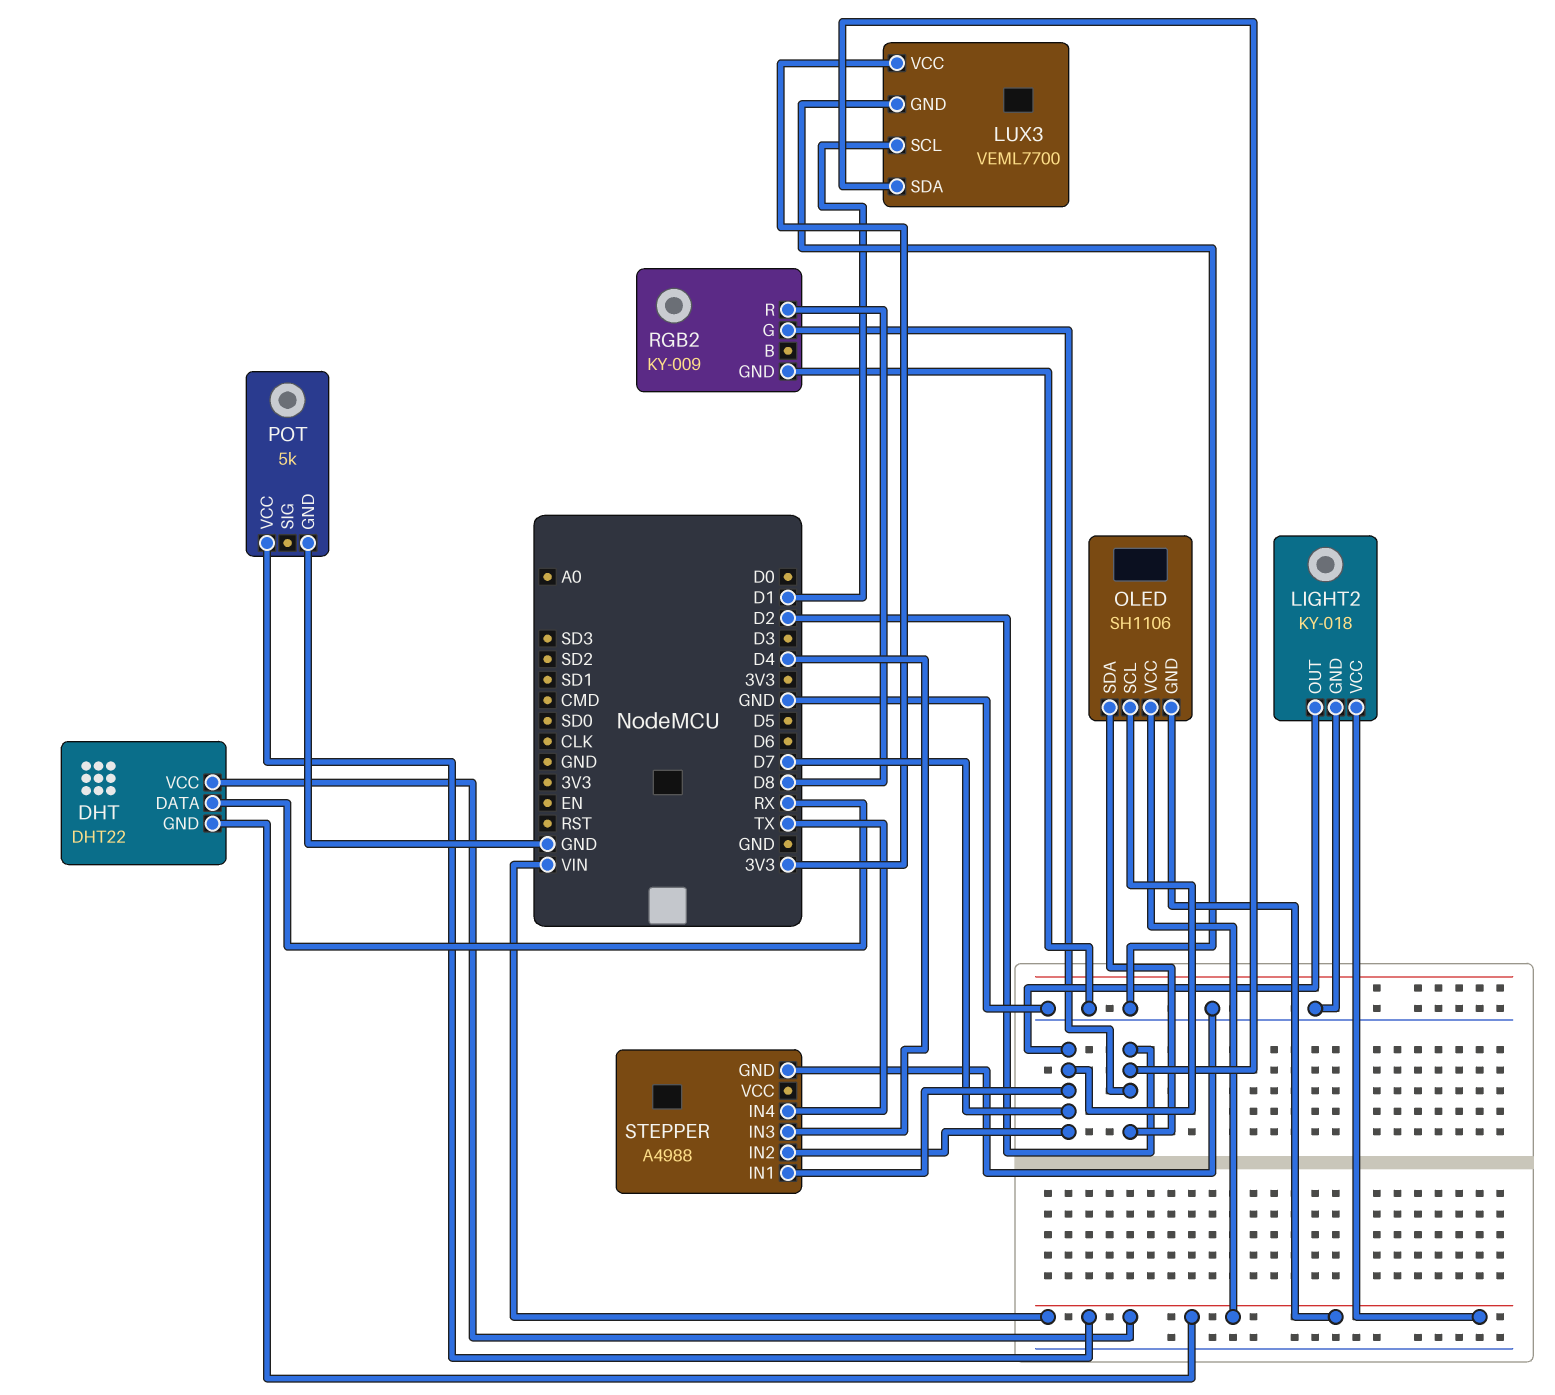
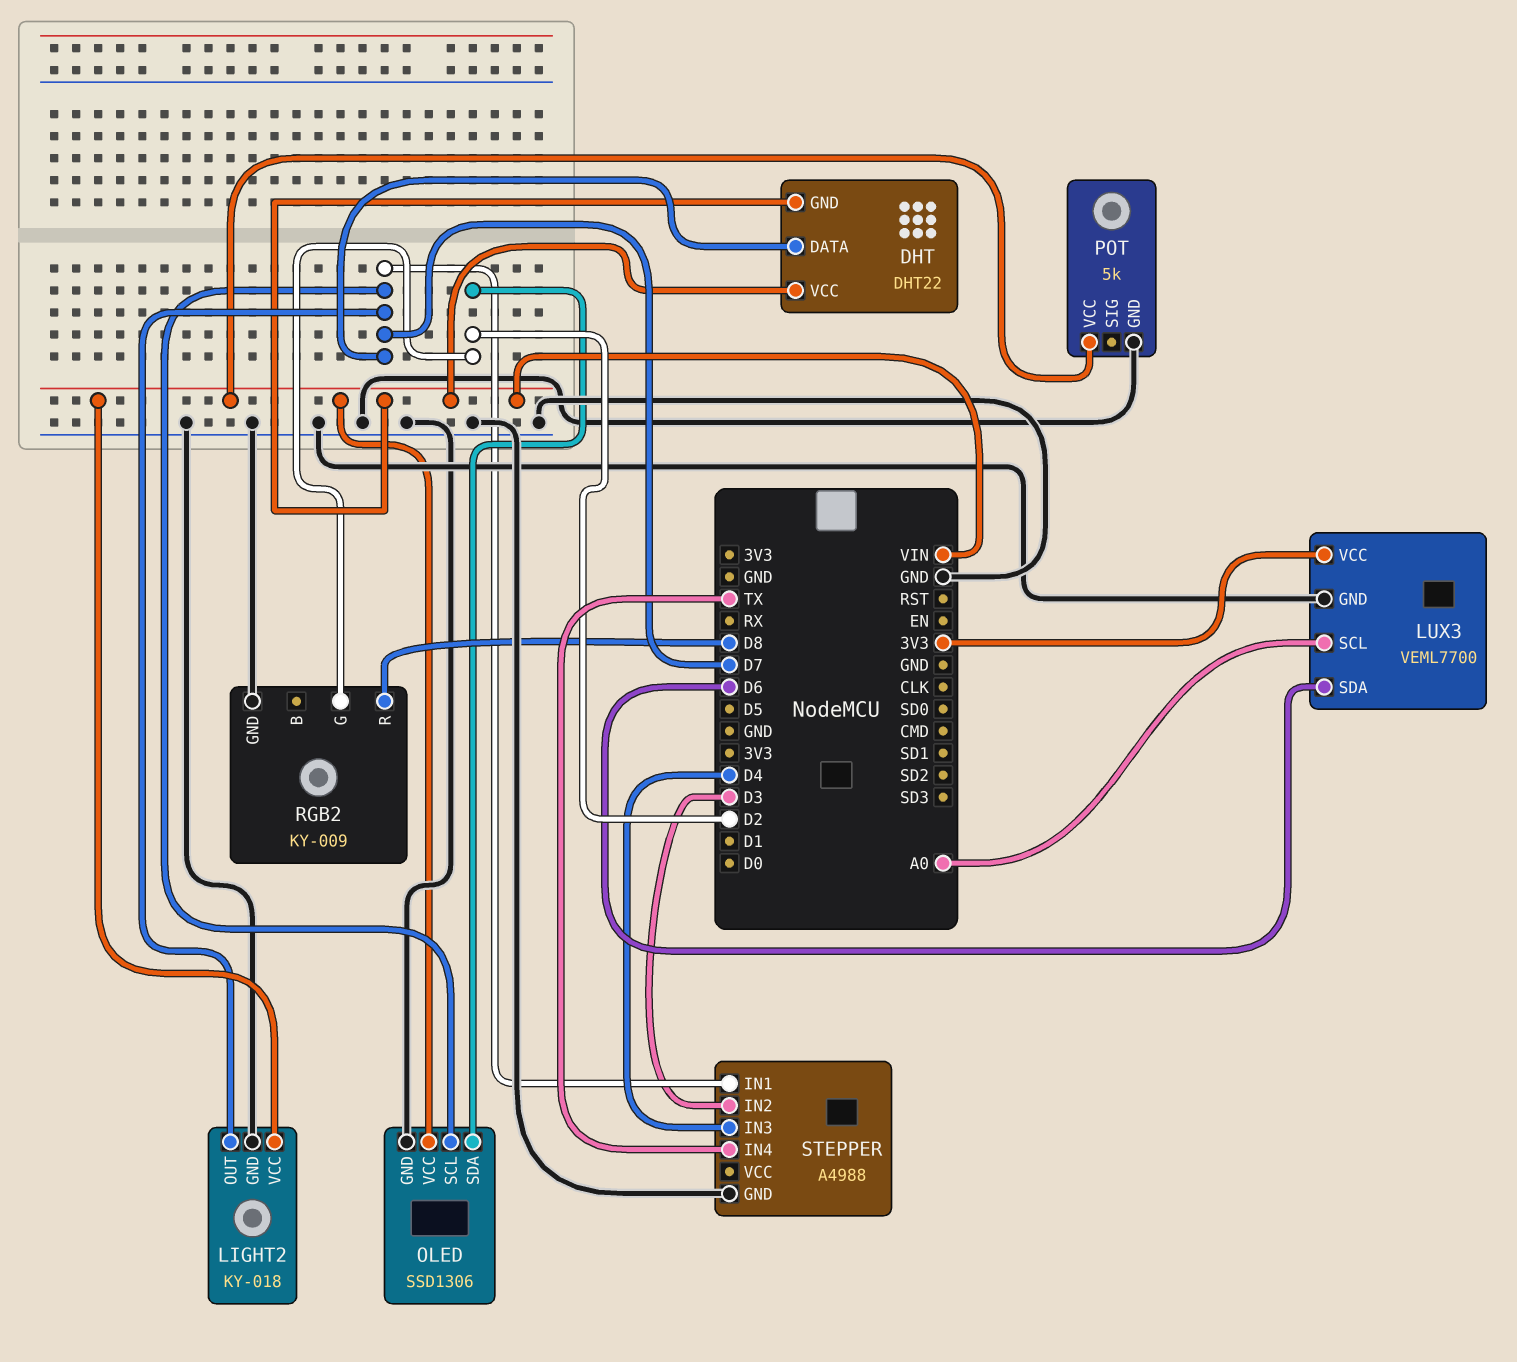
DHT pin DATA: RX -> D7
LUX3 pin SCL: D1 -> A0
LUX3 pin SDA: D2 -> D6
OLED: SH1106 -> SSD1306
OLED pin GND: VIN -> GND
STEPPER pin IN2: D7 -> D3

